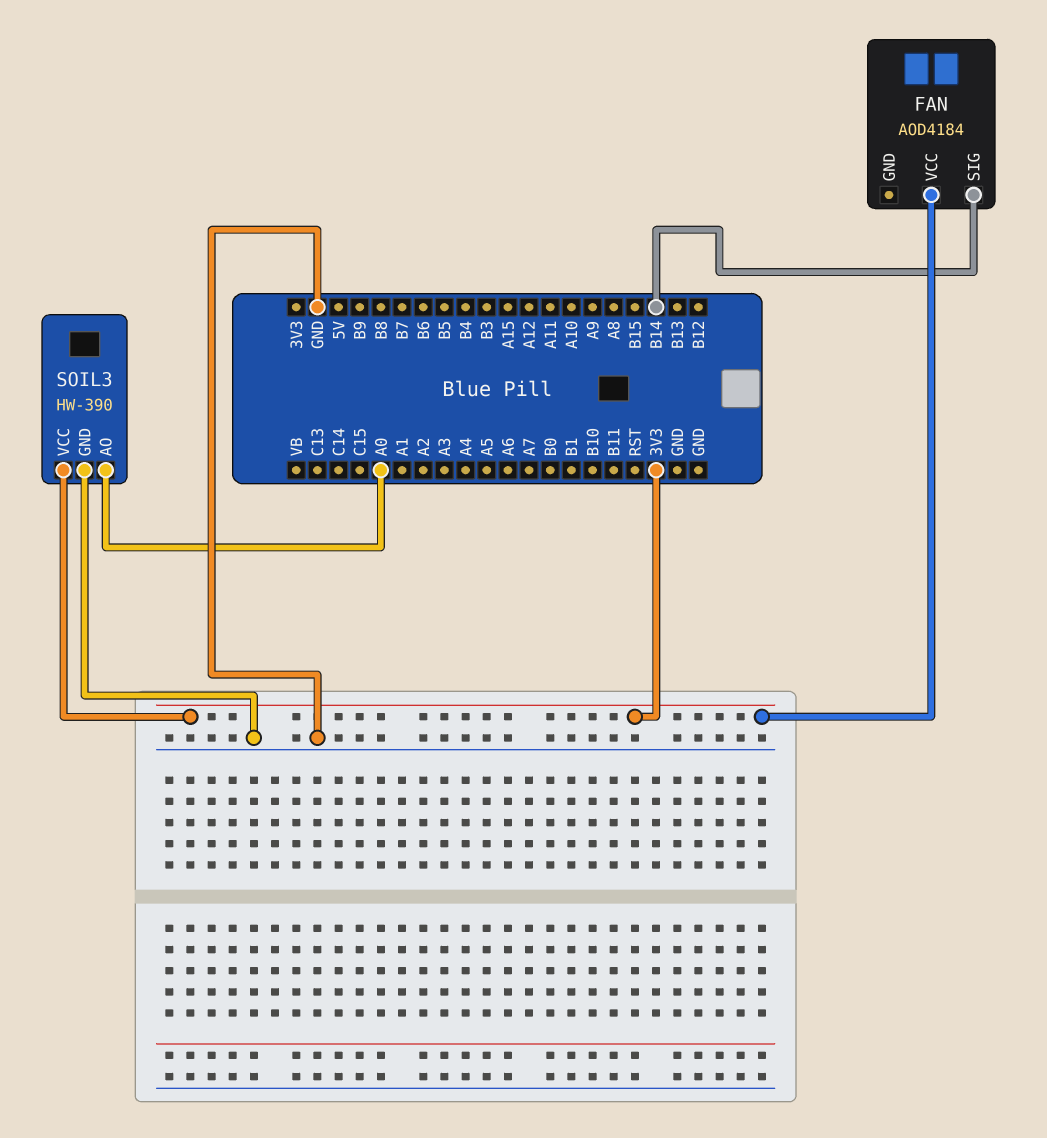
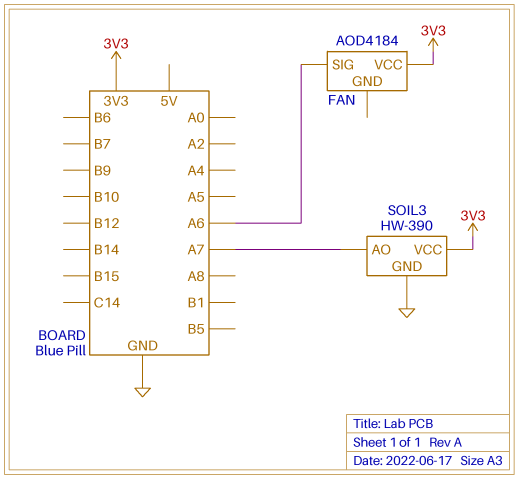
FAN pin SIG: B14 -> A6
SOIL3 pin AO: A0 -> A7

